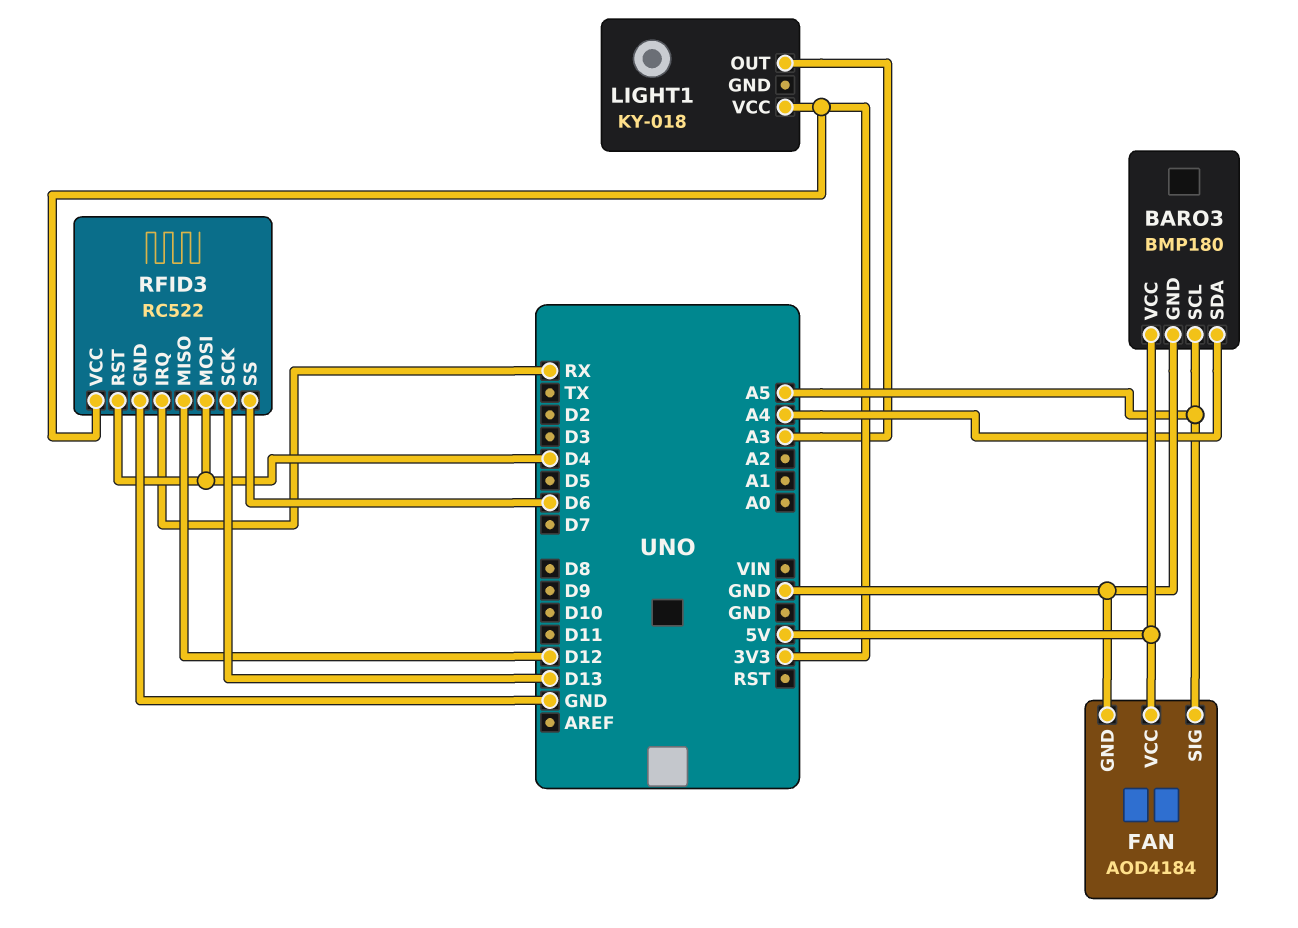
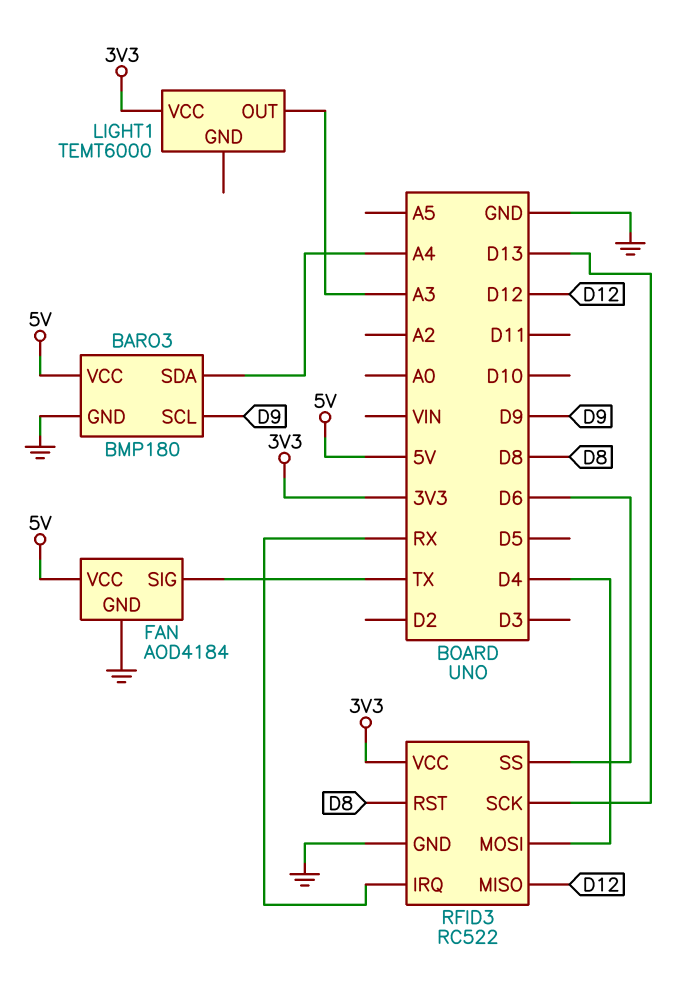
BARO3 pin SCL: A5 -> D9
FAN pin SIG: A5 -> TX
LIGHT1: KY-018 -> TEMT6000
RFID3 pin RST: D4 -> D8

